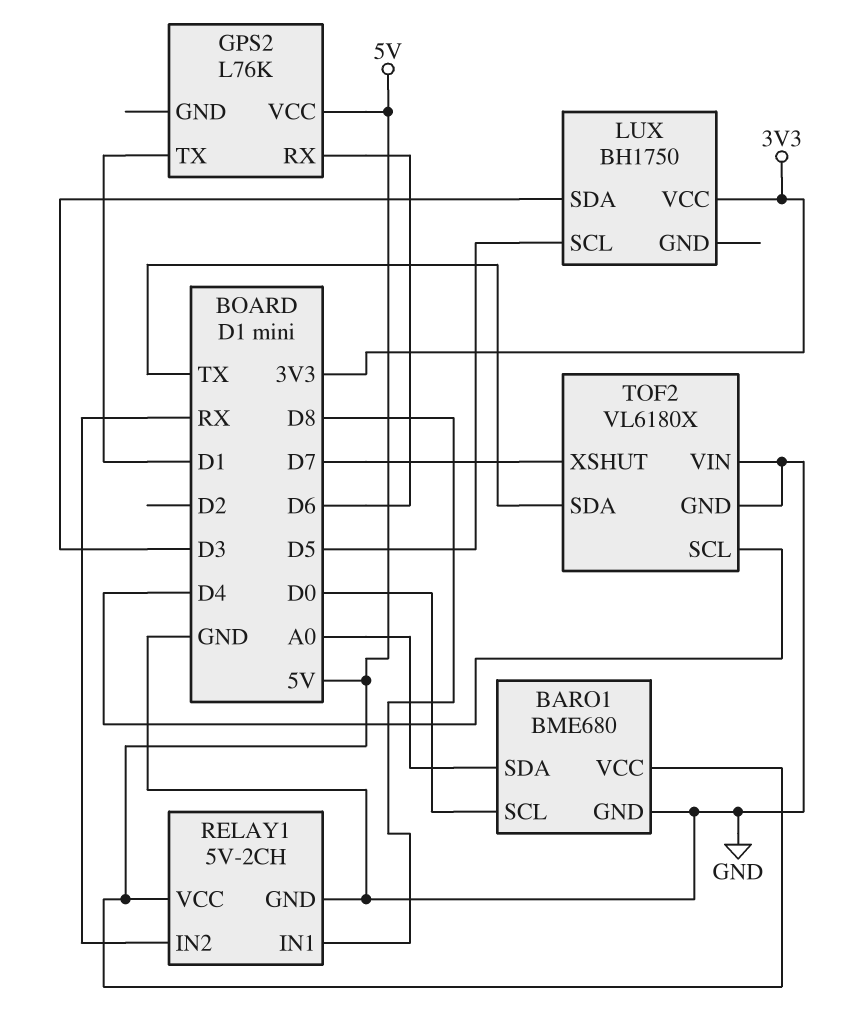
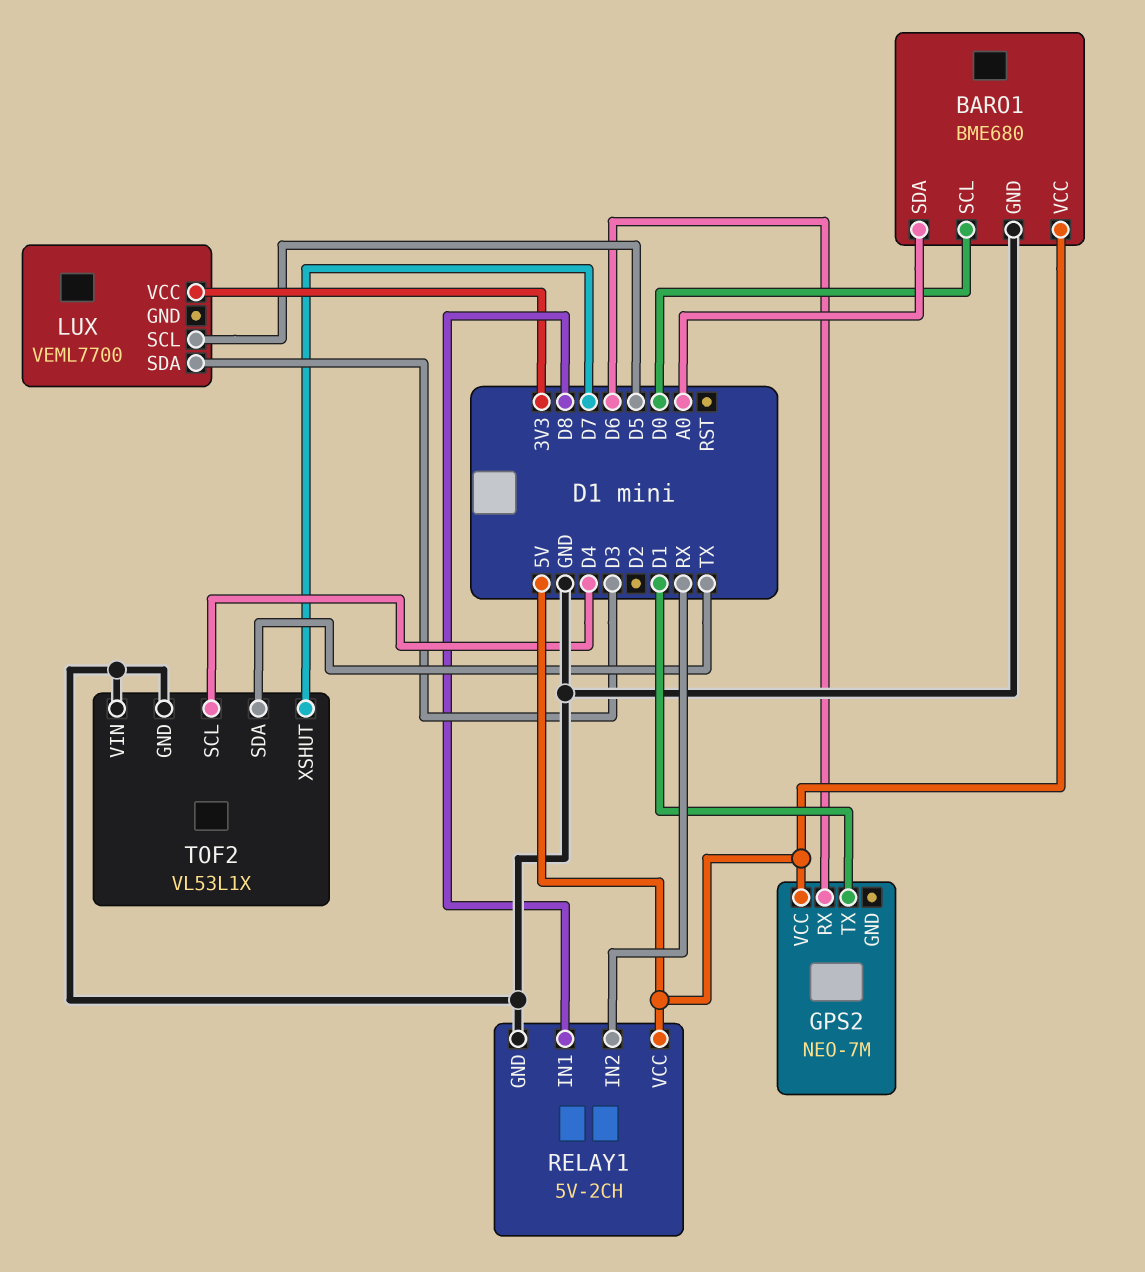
GPS2: L76K -> NEO-7M
LUX: BH1750 -> VEML7700
TOF2: VL6180X -> VL53L1X

